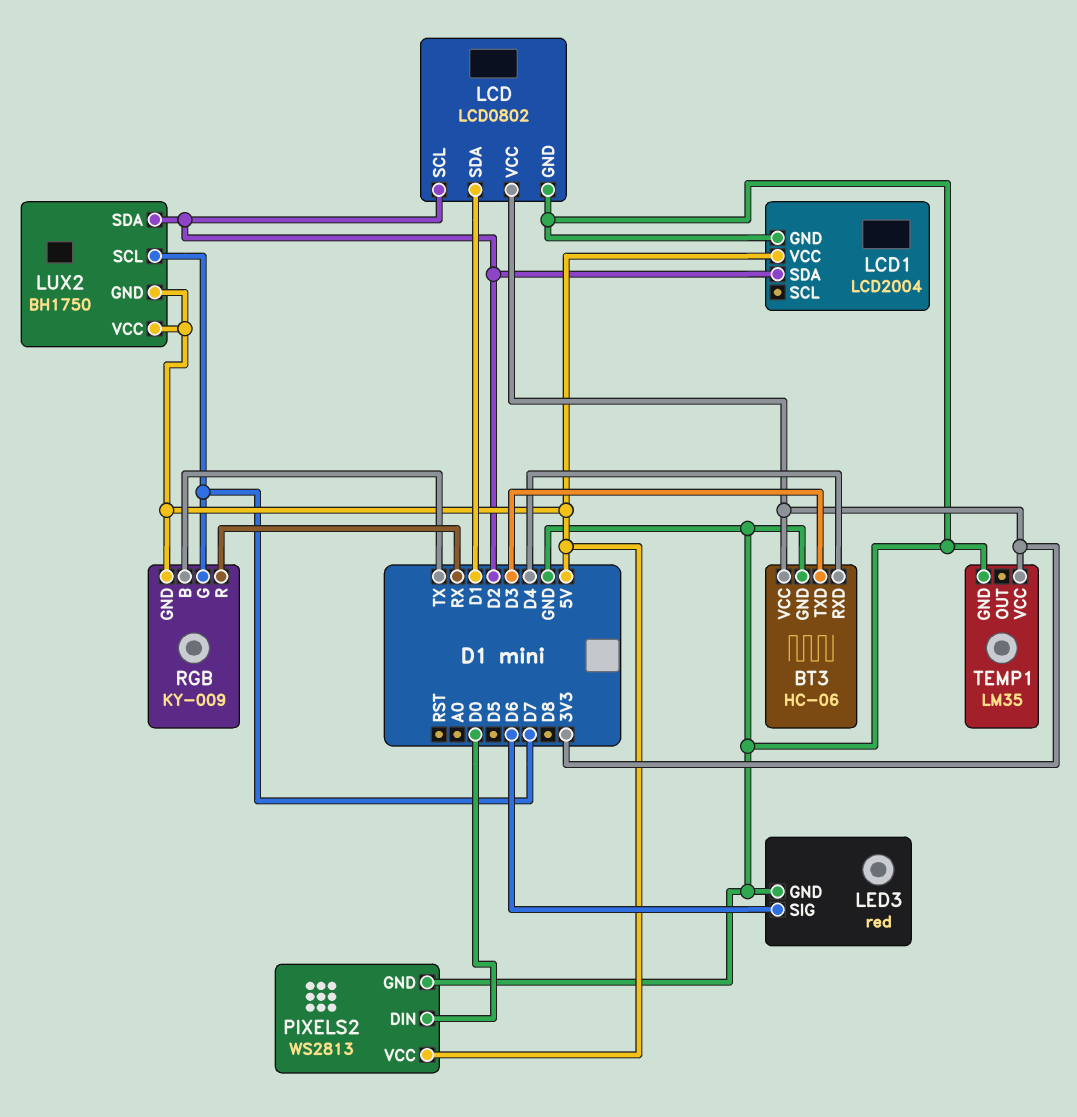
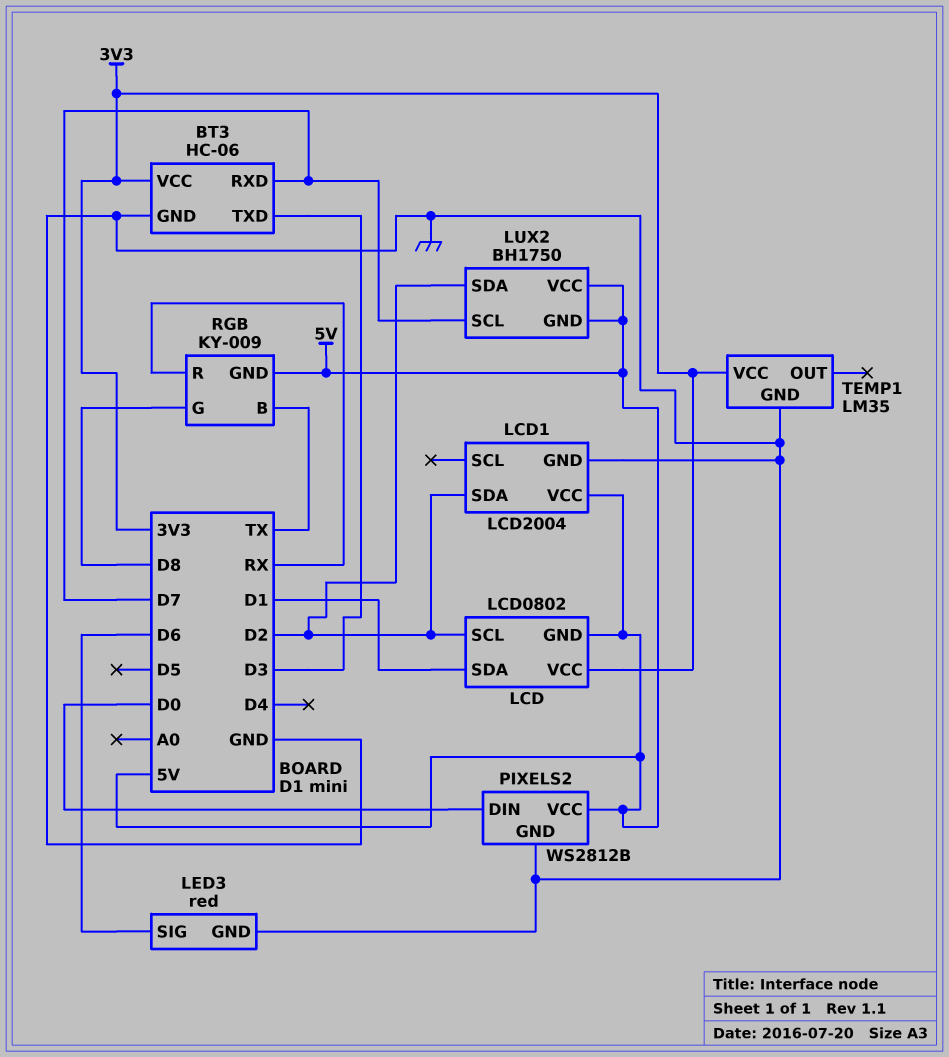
BT3 pin RXD: D4 -> D7
LCD pin GND: GND -> 5V
PIXELS2: WS2813 -> WS2812B
RGB pin G: D7 -> D8

